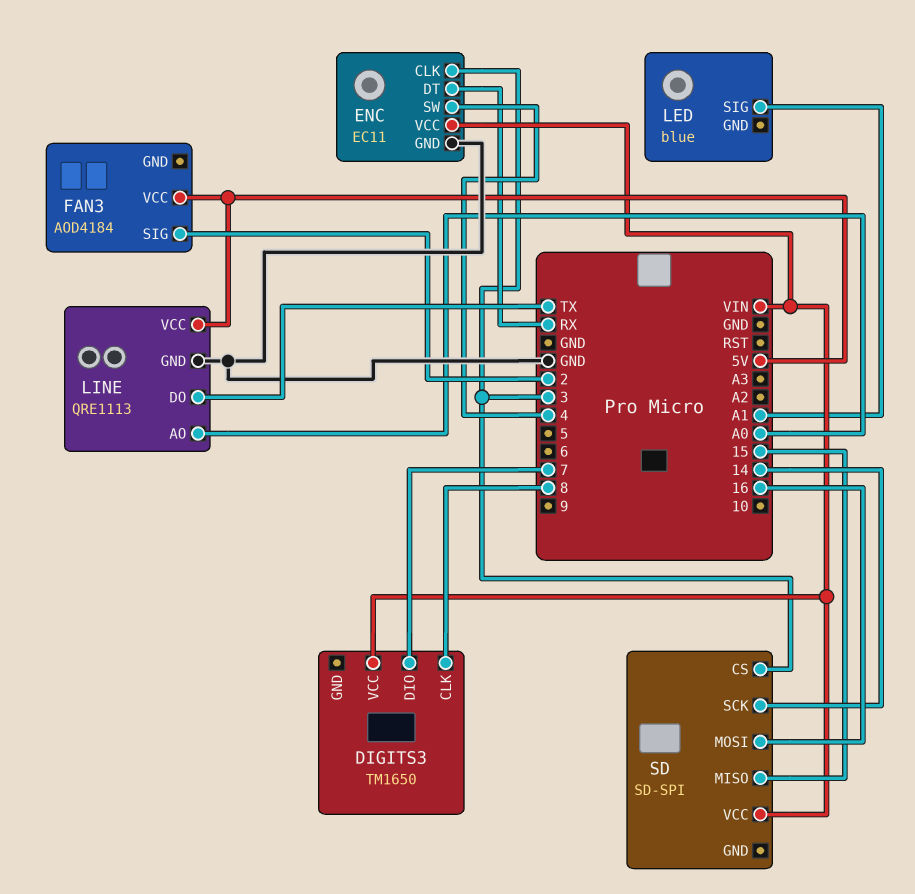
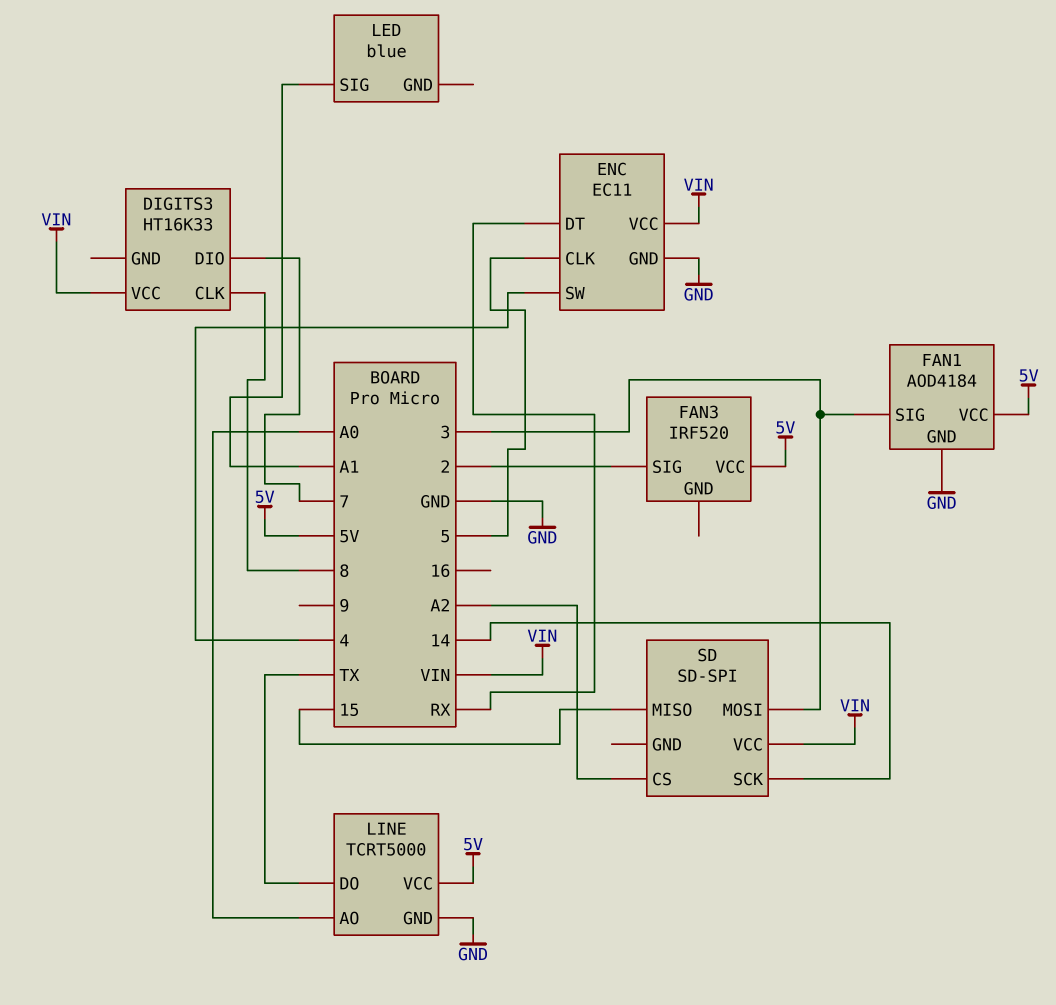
DIGITS3: TM1650 -> HT16K33
ENC pin CLK: 3 -> 5
FAN1: none -> AOD4184
FAN1 pin GND: none -> GND
FAN1 pin SIG: none -> 3
FAN1 pin VCC: none -> 5V
FAN3: AOD4184 -> IRF520
LINE: QRE1113 -> TCRT5000
SD pin CS: 3 -> A2
SD pin MOSI: 16 -> 3

